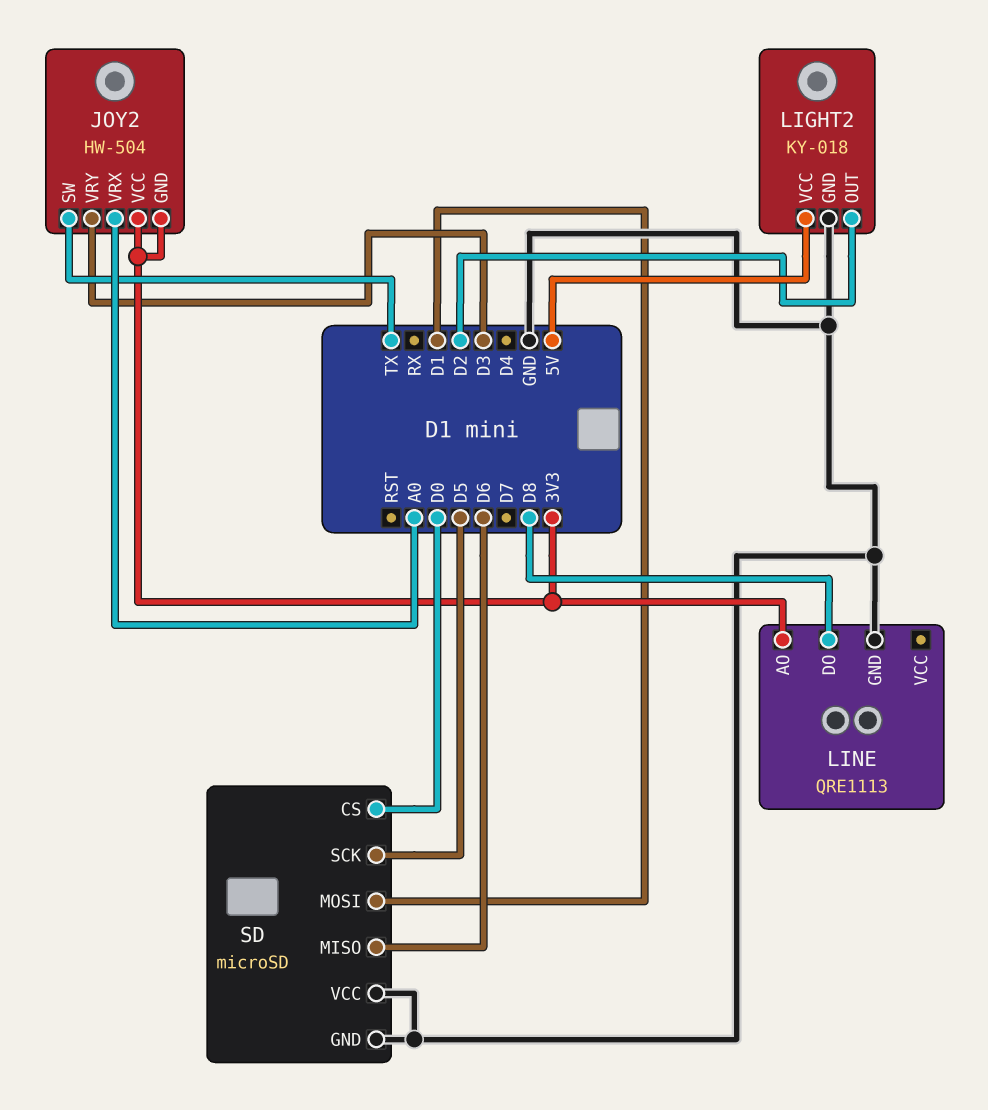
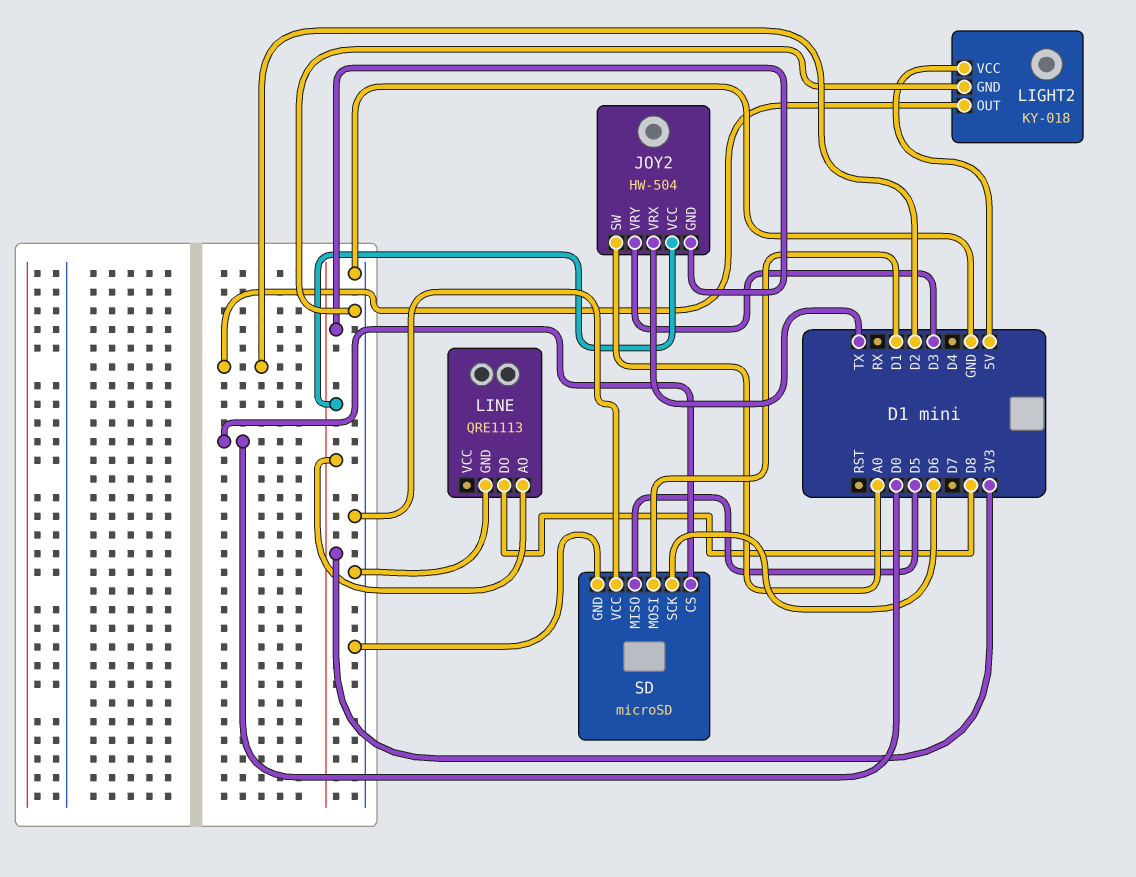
JOY2 pin SW: TX -> A0
JOY2 pin VRX: A0 -> TX
SD pin MISO: D6 -> D5
SD pin SCK: D5 -> D6

